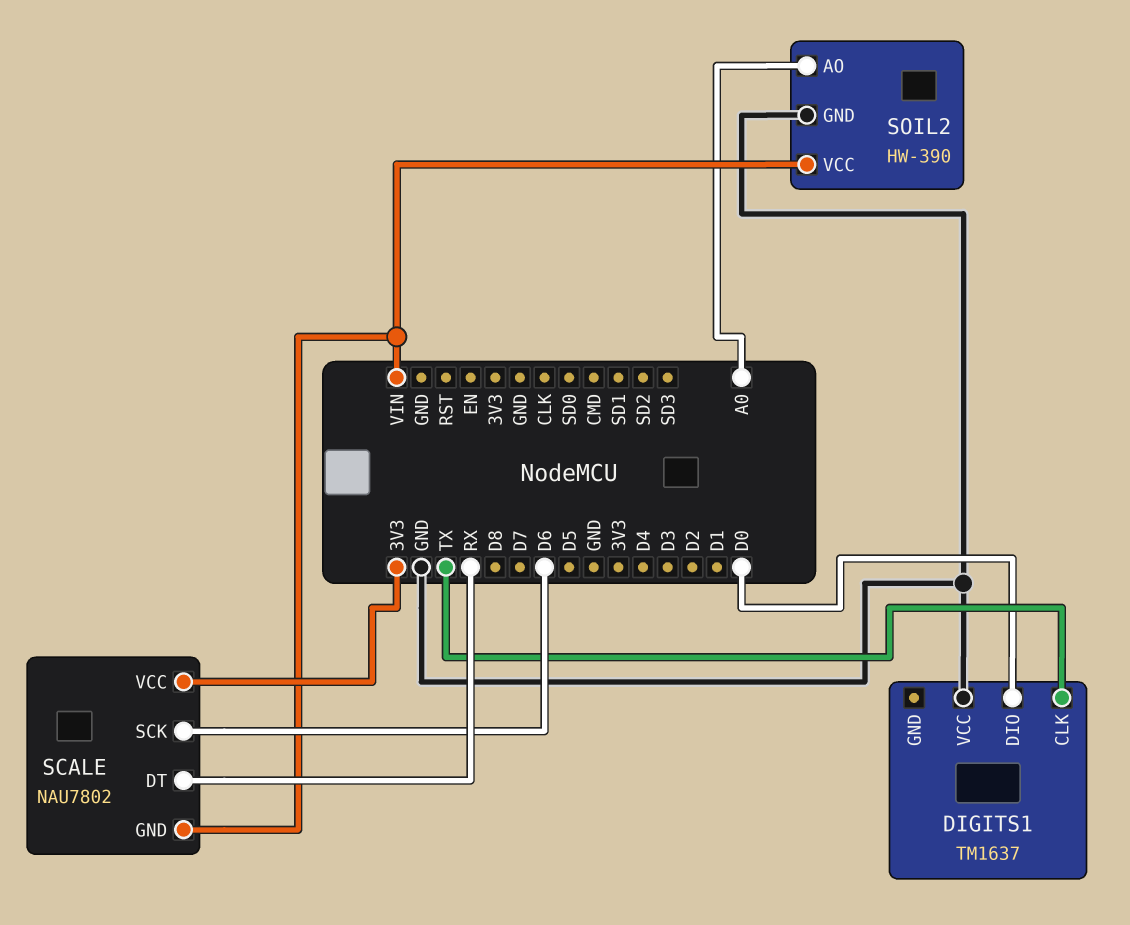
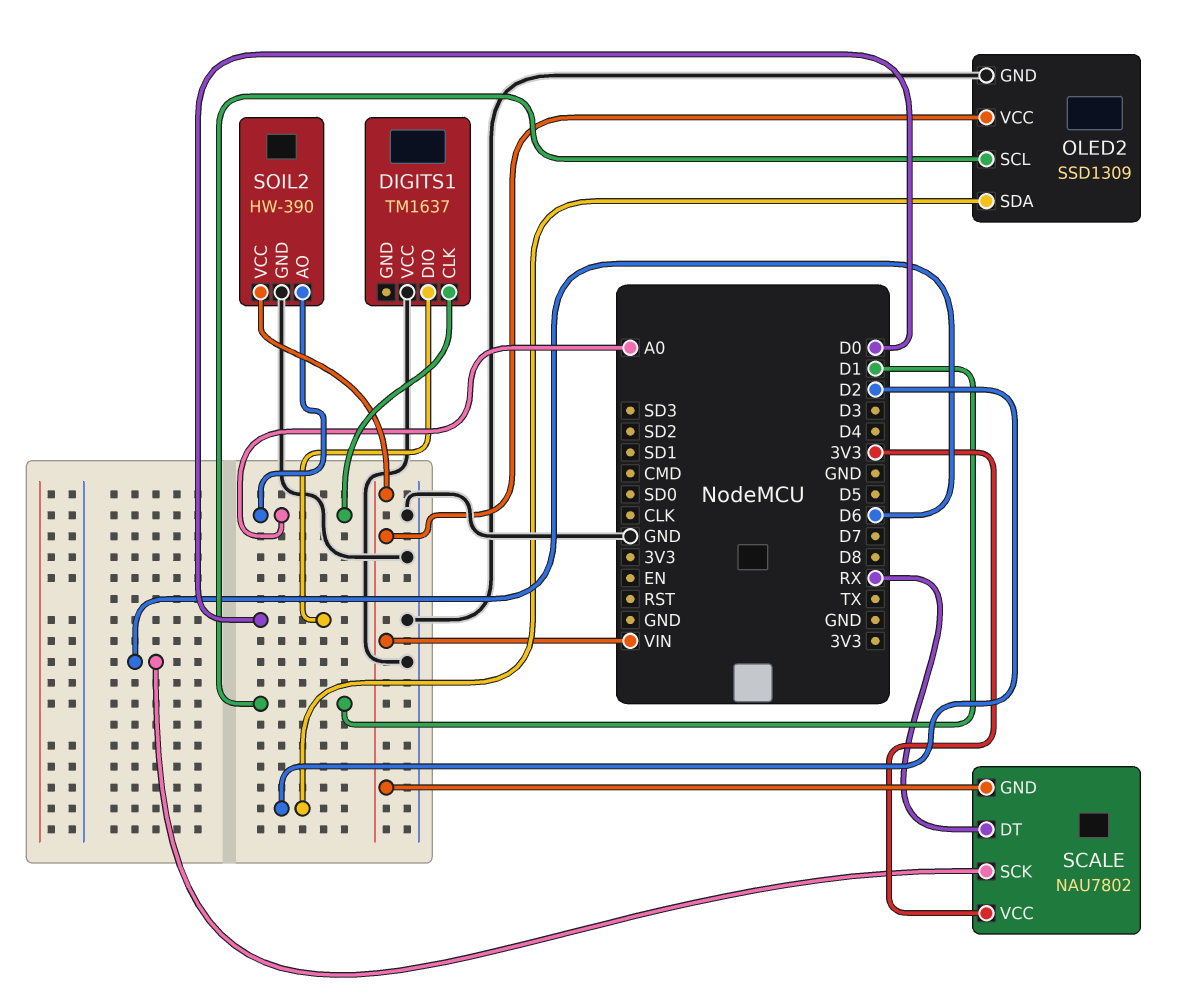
DIGITS1 pin CLK: TX -> A0
OLED2: none -> SSD1309
OLED2 pin GND: none -> GND
OLED2 pin SCL: none -> D1
OLED2 pin SDA: none -> D2
OLED2 pin VCC: none -> VIN

